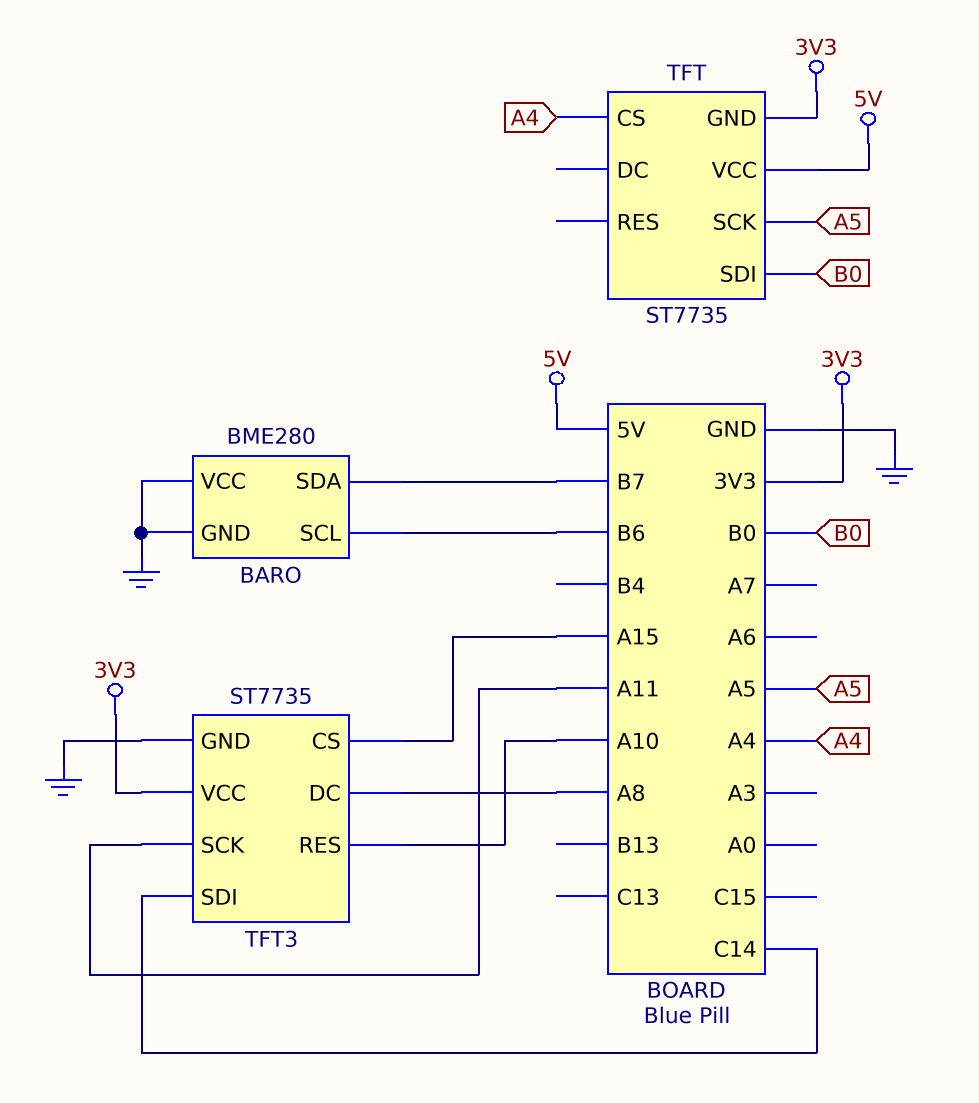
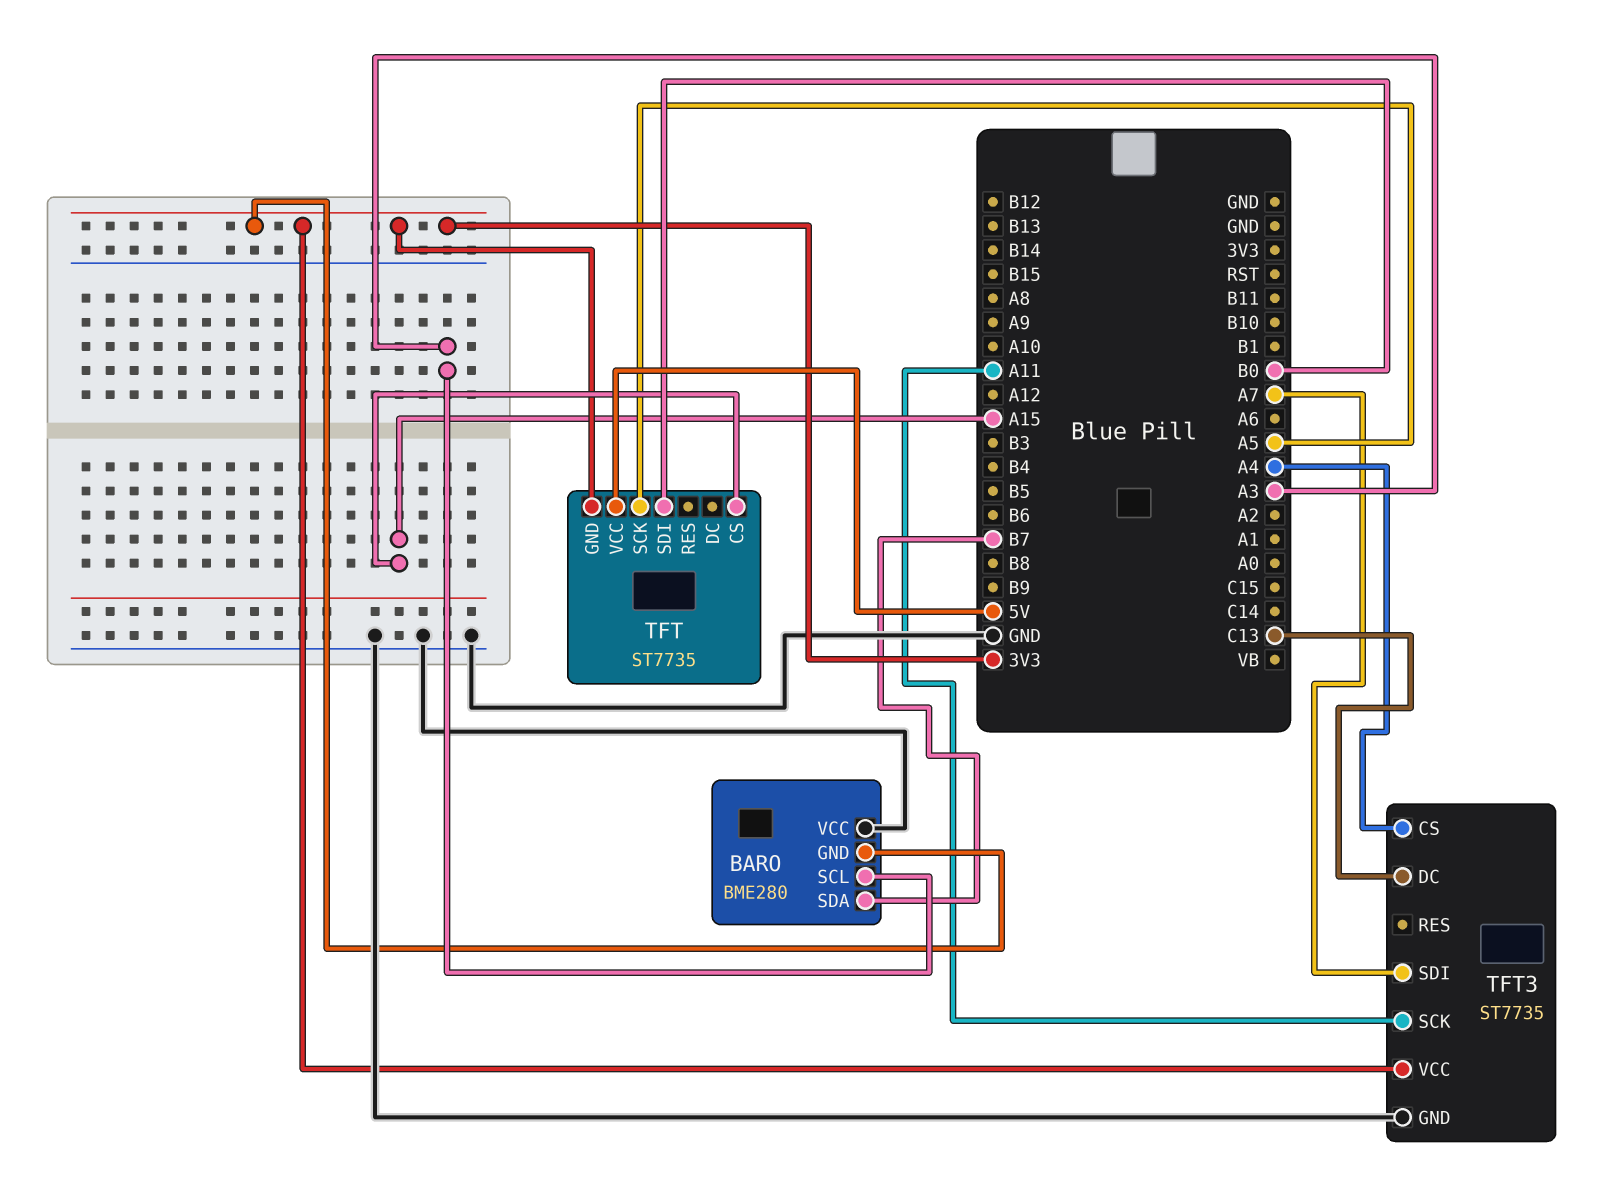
BARO pin GND: GND -> 3V3
BARO pin SCL: B6 -> A3
TFT pin CS: A4 -> A15
TFT3 pin CS: A15 -> A4
TFT3 pin DC: A8 -> C13
TFT3 pin RES: A10 -> none
TFT3 pin SDI: C14 -> A7

